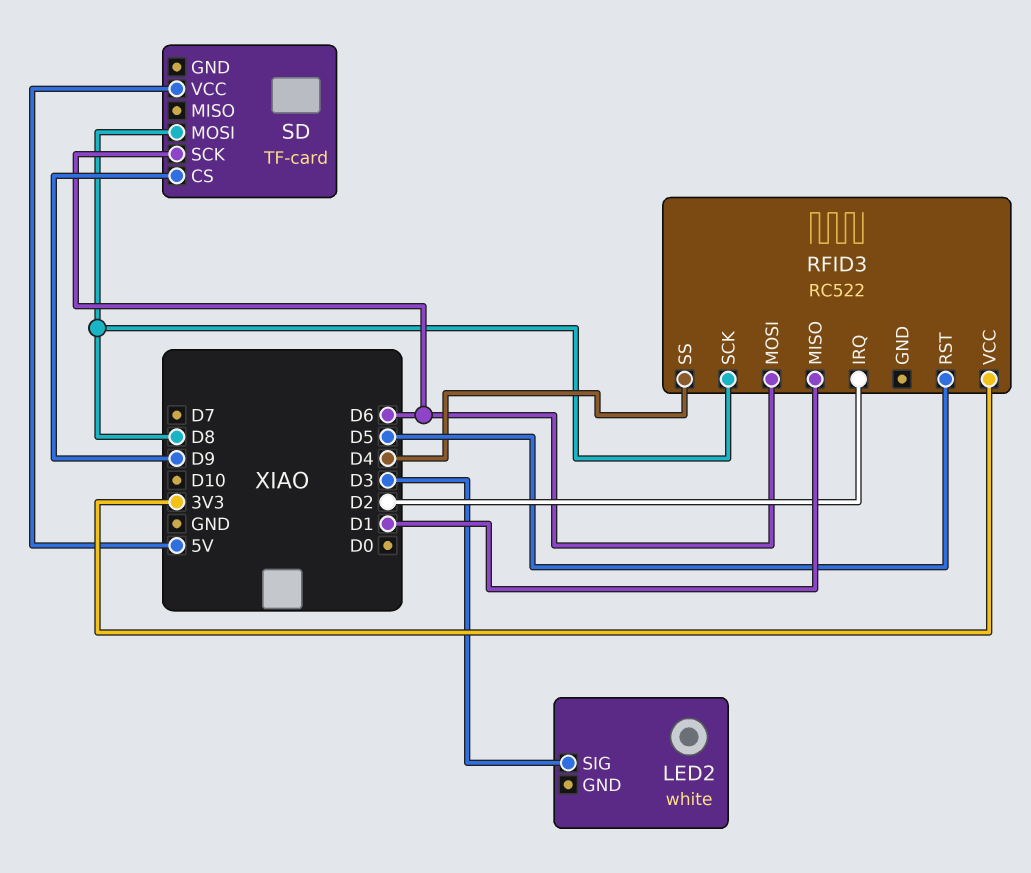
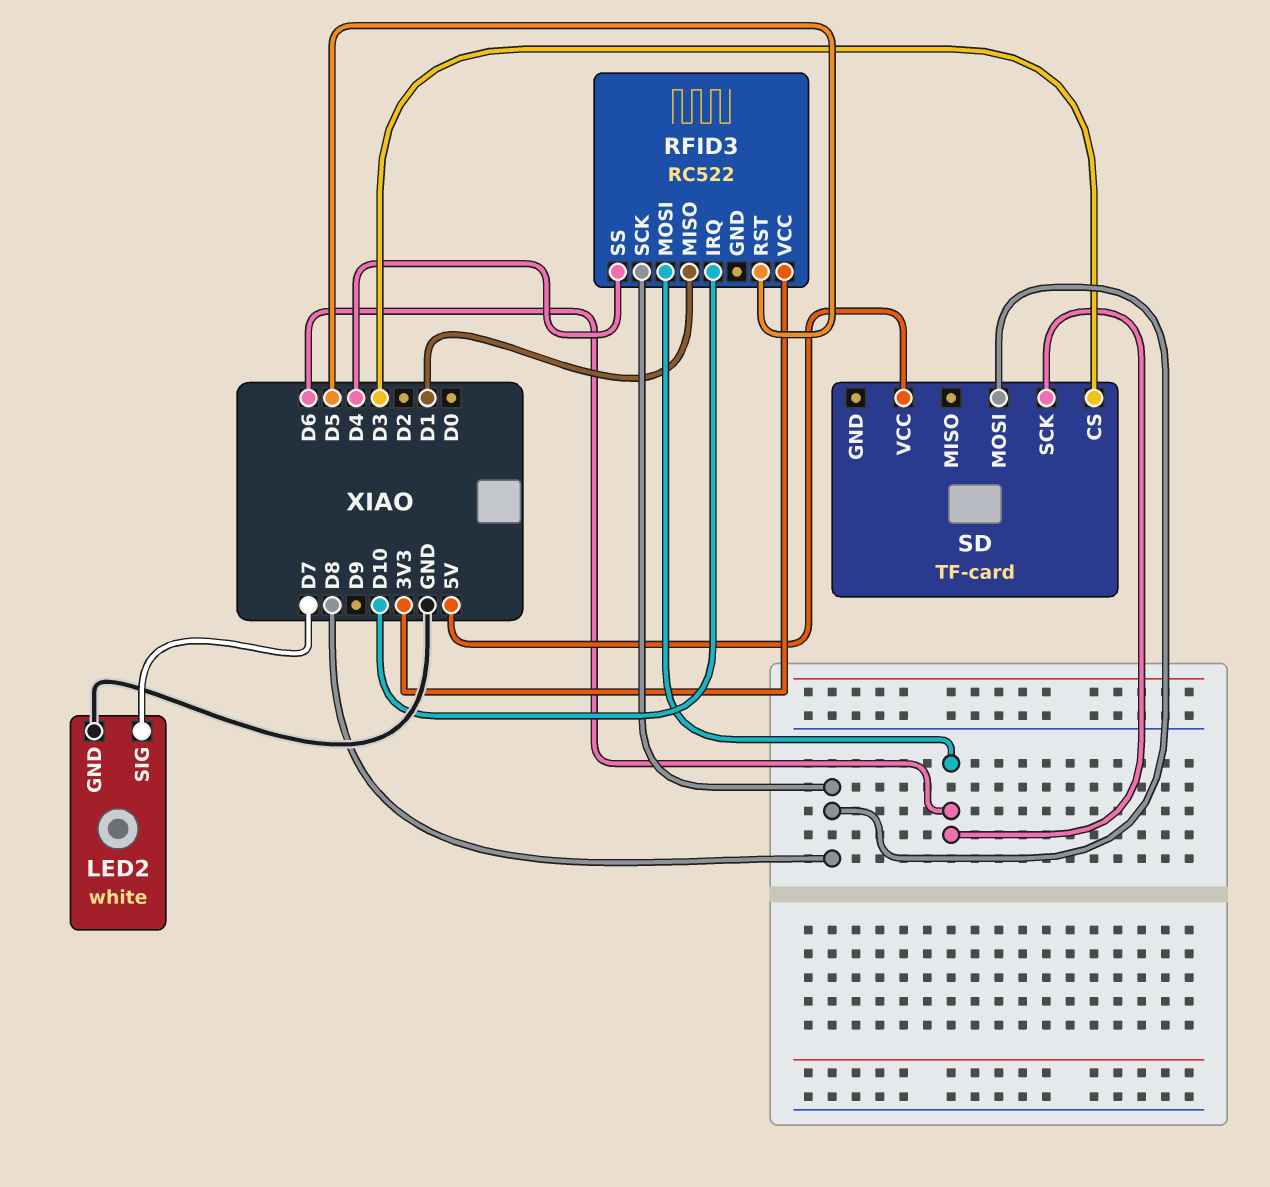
LED2 pin GND: none -> GND
LED2 pin SIG: D3 -> D7
RFID3 pin IRQ: D2 -> D10
SD pin CS: D9 -> D3

